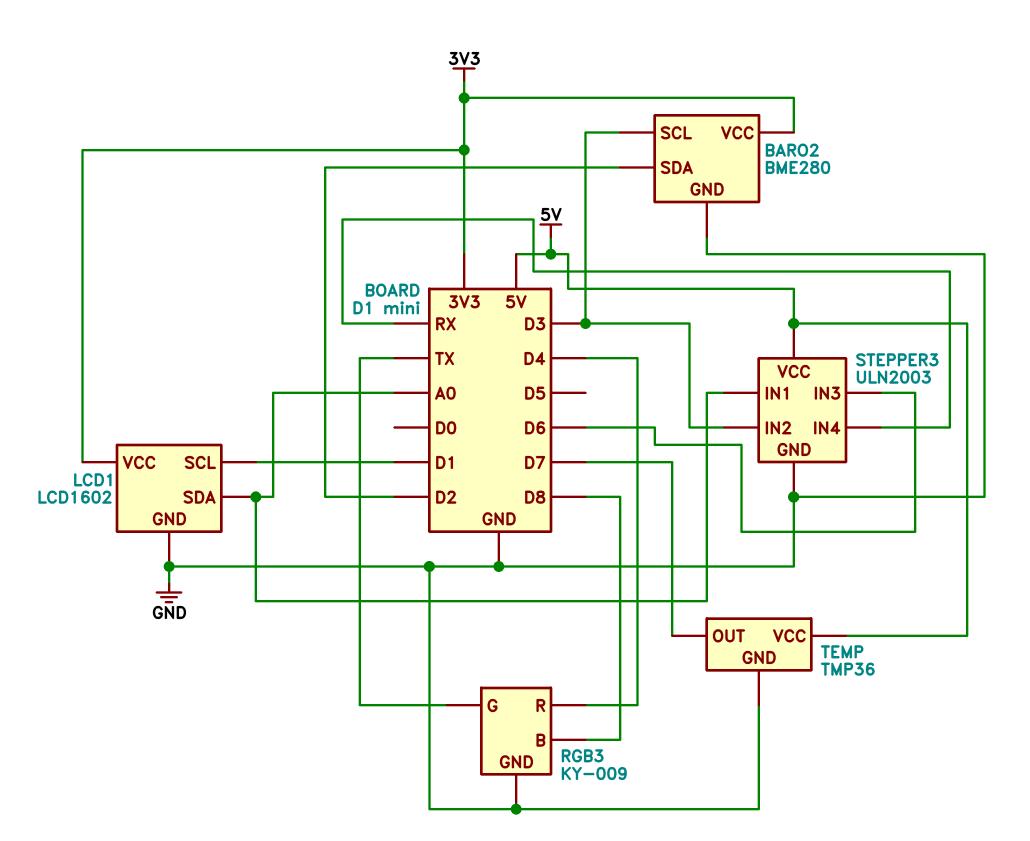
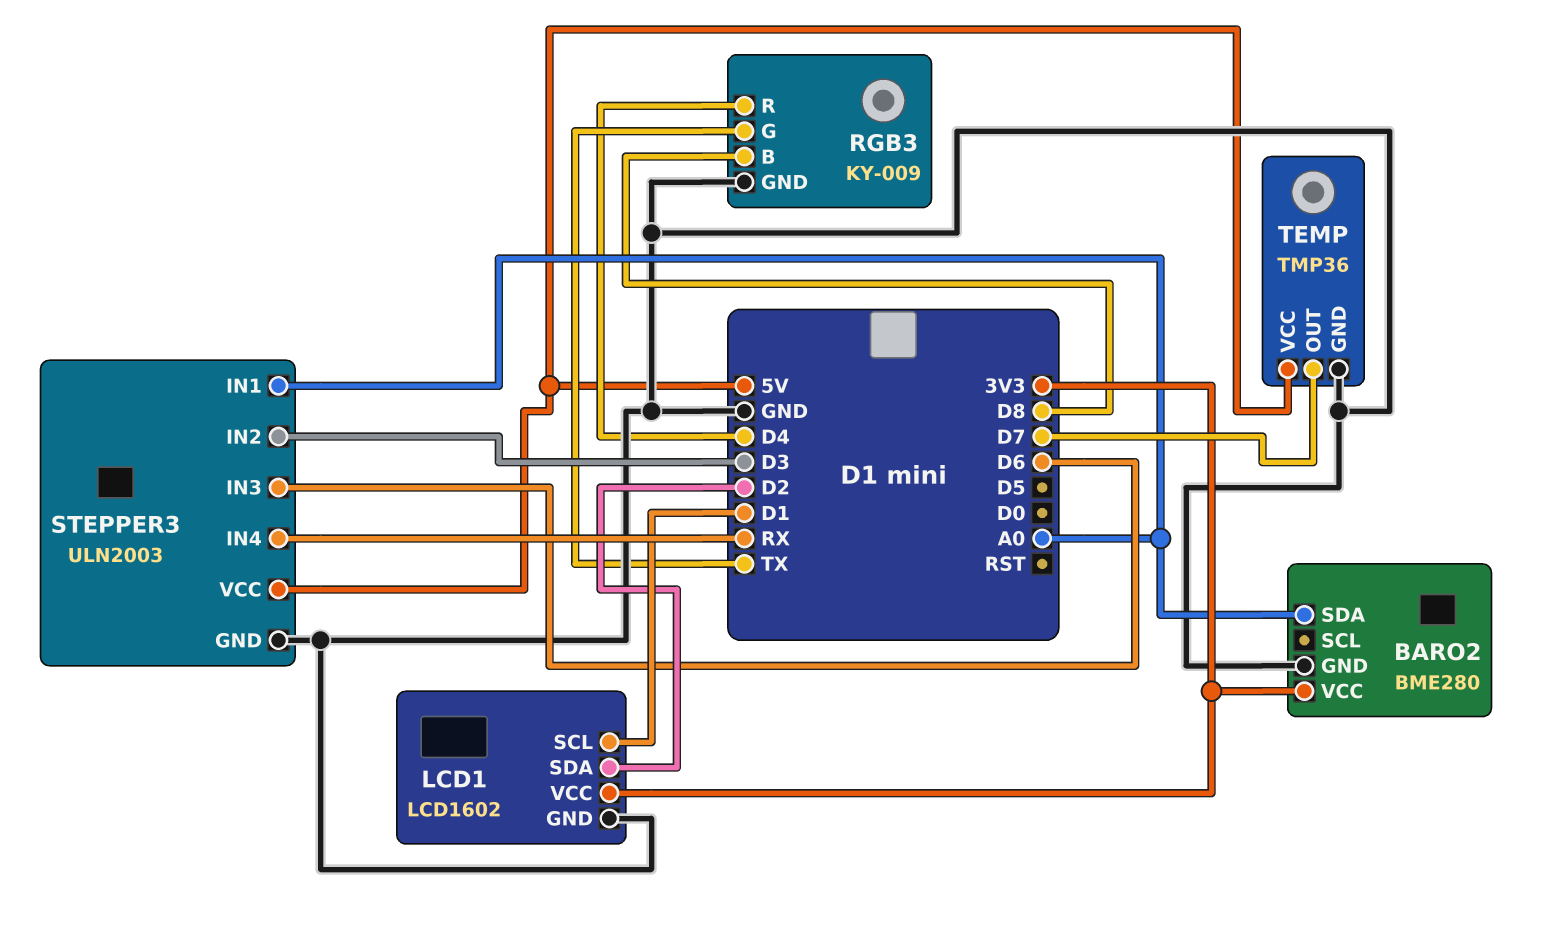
BARO2 pin SCL: D3 -> none
BARO2 pin SDA: D2 -> A0
LCD1 pin SDA: A0 -> D2

